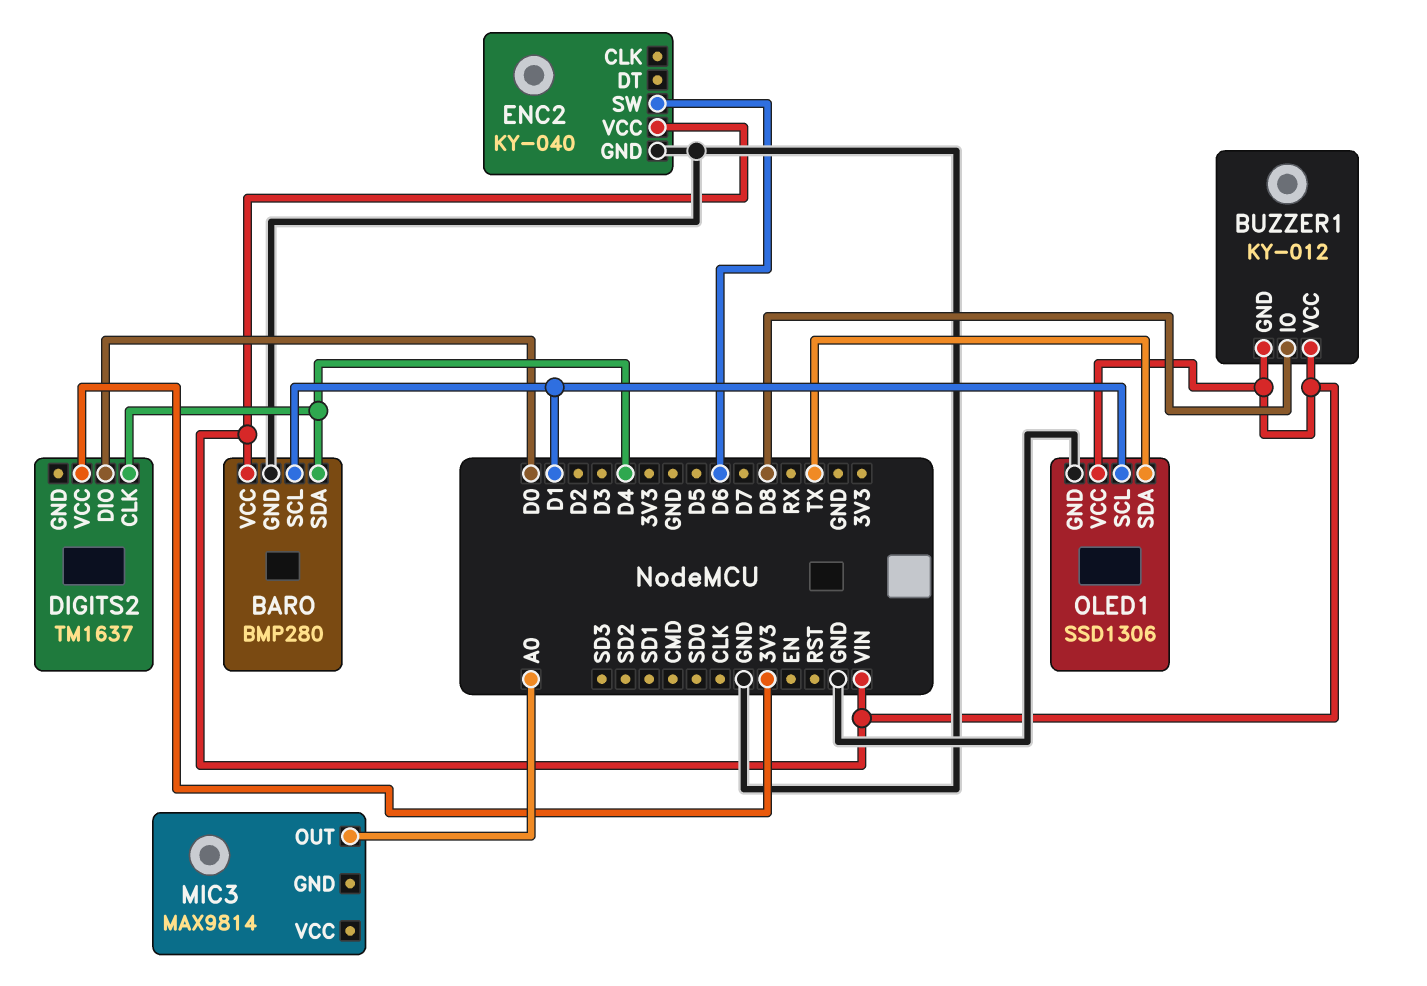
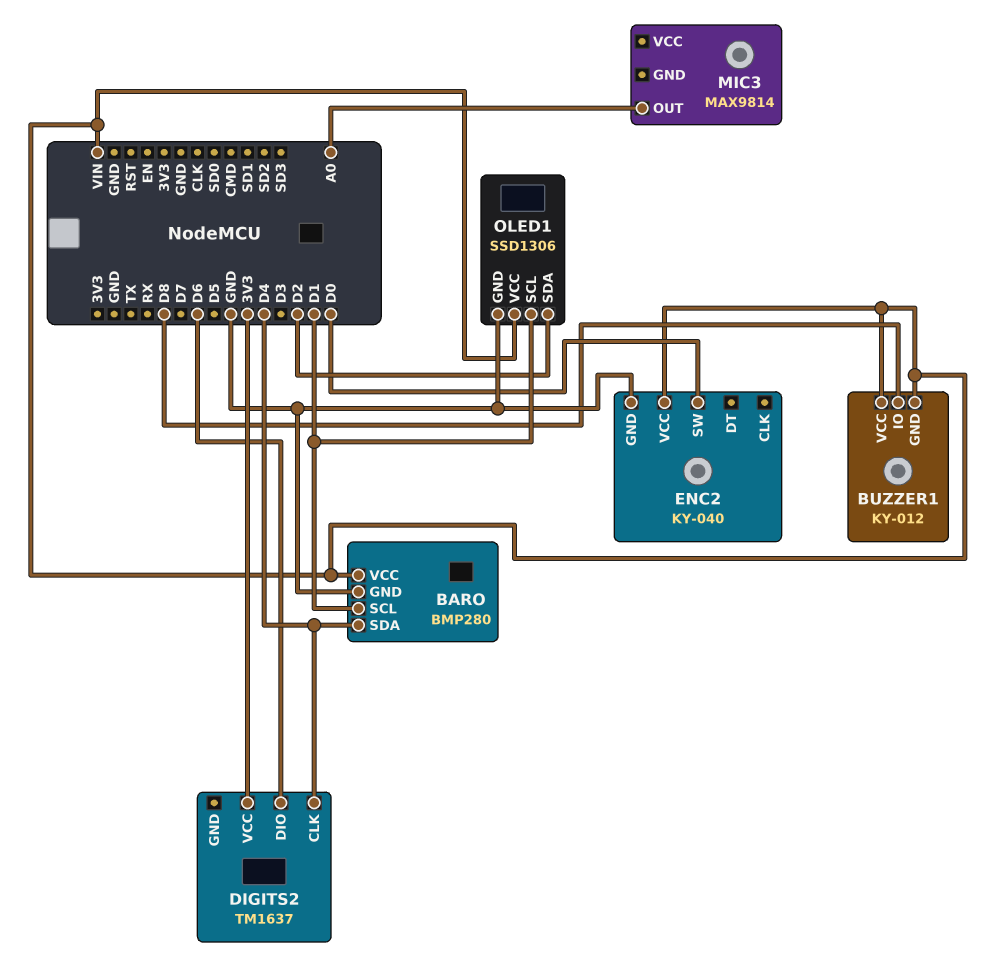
DIGITS2 pin DIO: D0 -> D6
ENC2 pin SW: D6 -> D0
OLED1 pin SDA: TX -> D2

